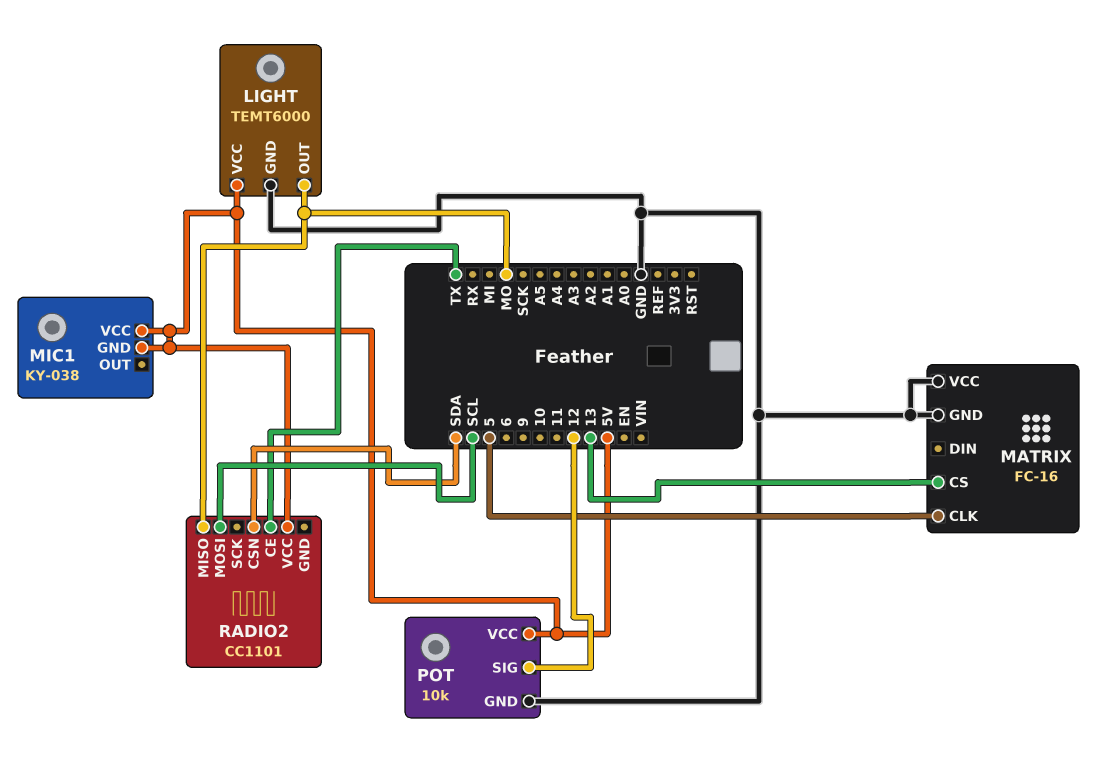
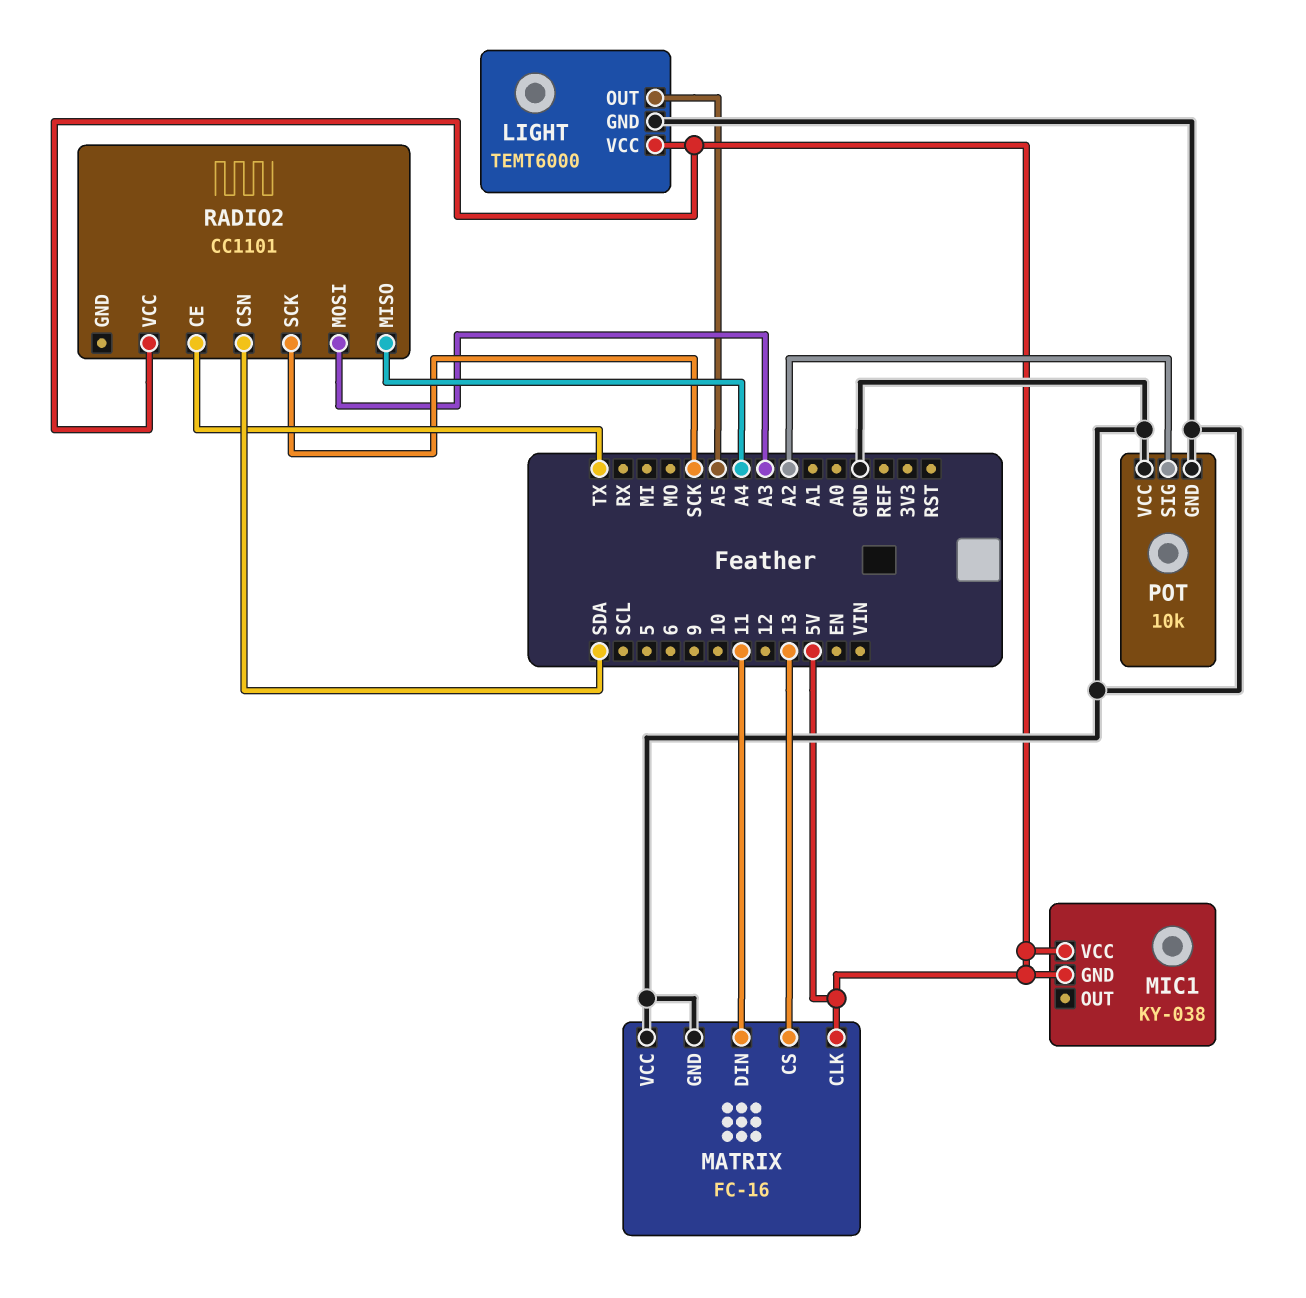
LIGHT pin OUT: MO -> A5
MATRIX pin CLK: 5 -> 5V
MATRIX pin DIN: none -> 11
POT pin SIG: 12 -> A2
POT pin VCC: 5V -> GND
RADIO2 pin MISO: MO -> A4
RADIO2 pin MOSI: SCL -> A3
RADIO2 pin SCK: none -> SCK

